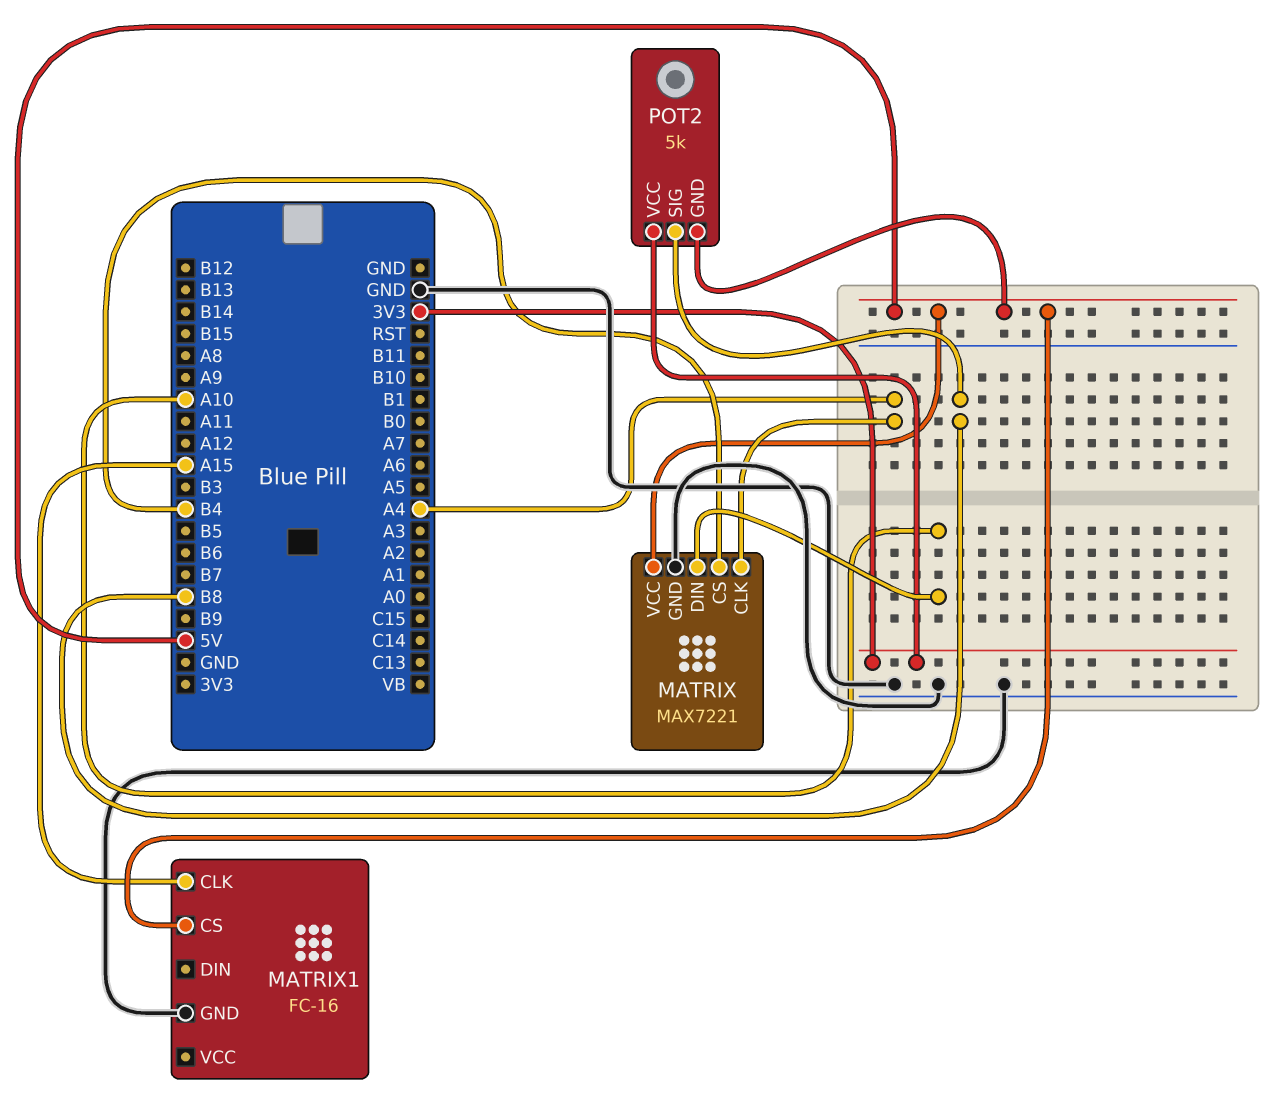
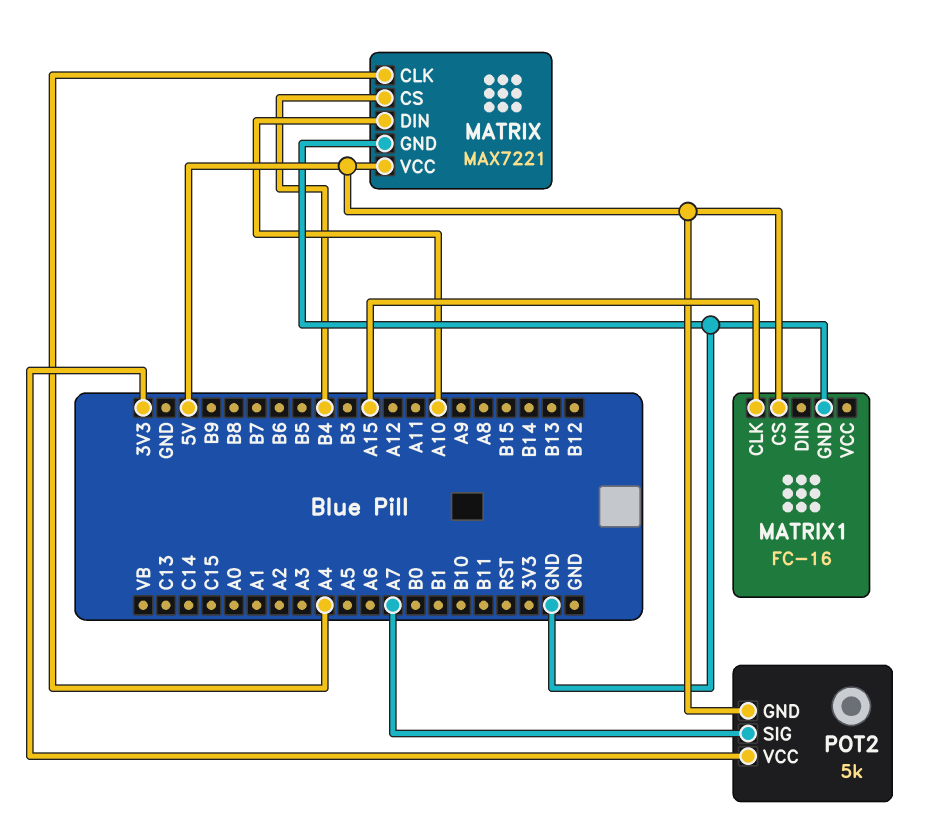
POT2 pin SIG: B8 -> A7

